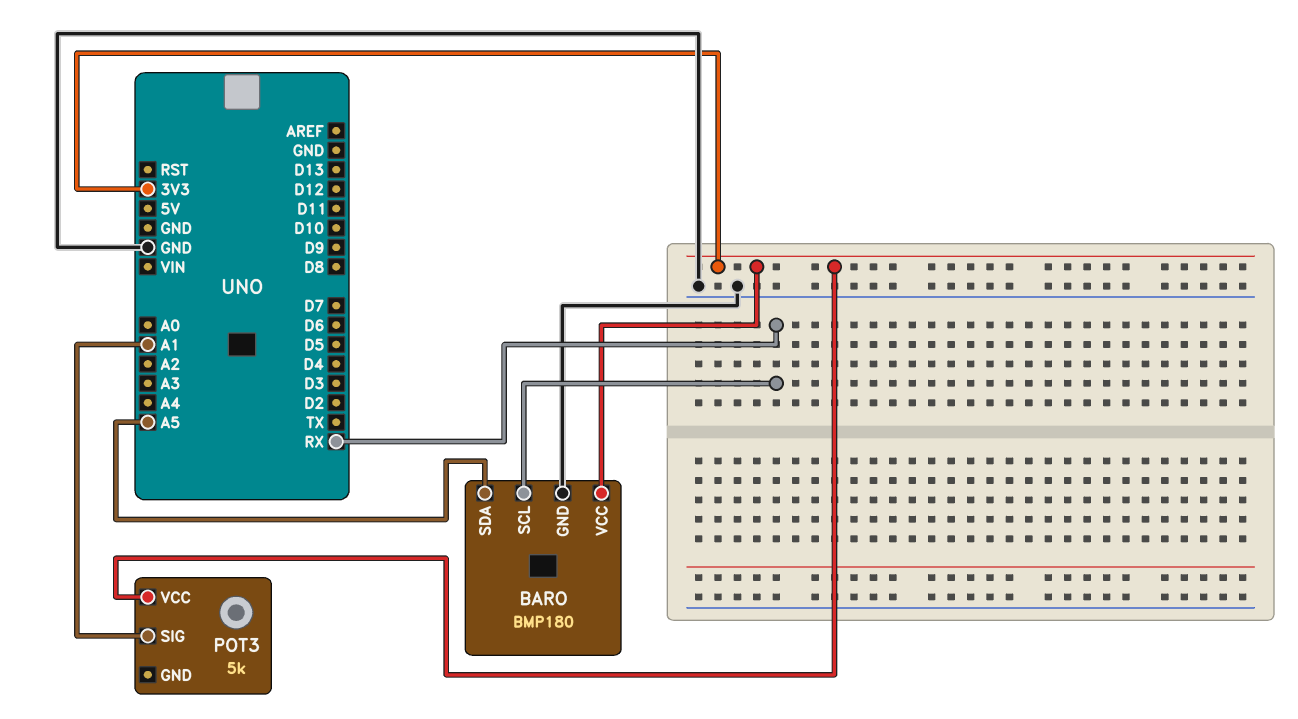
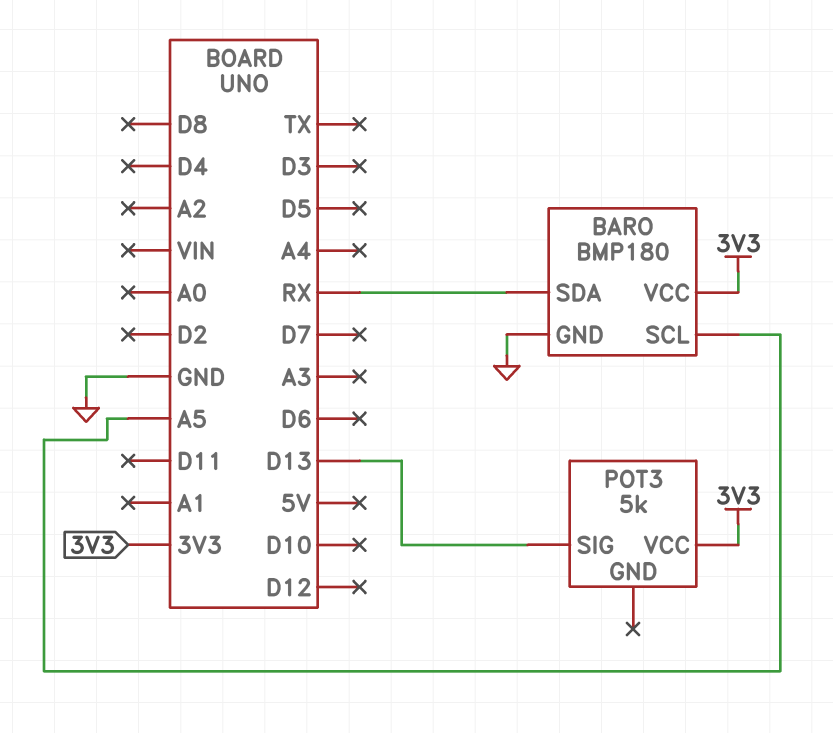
BARO pin SCL: RX -> A5
BARO pin SDA: A5 -> RX
POT3 pin SIG: A1 -> D13

